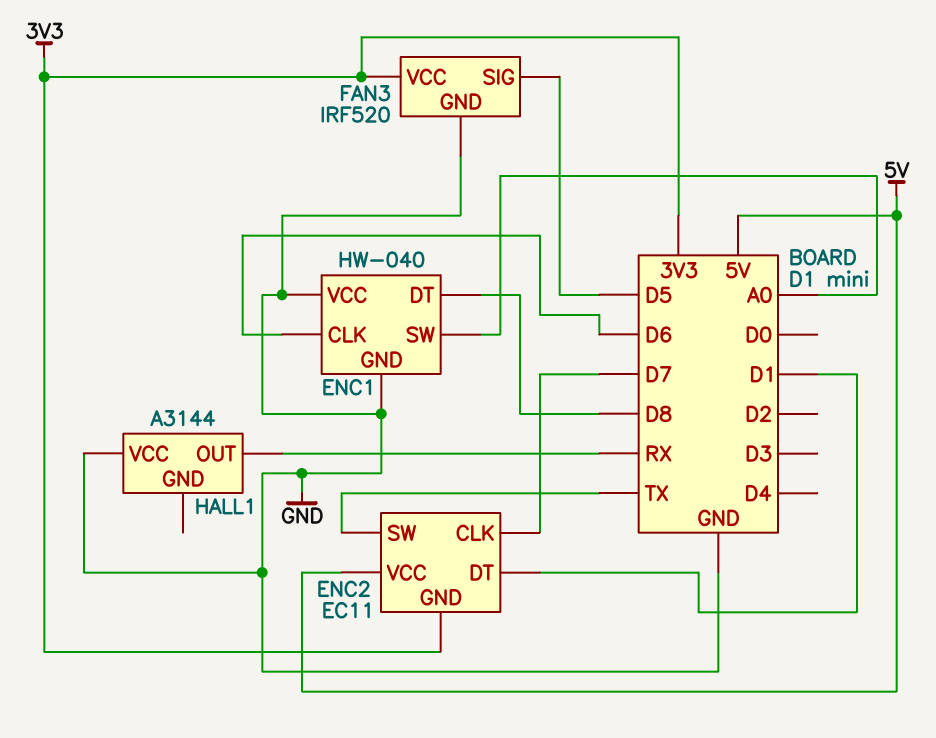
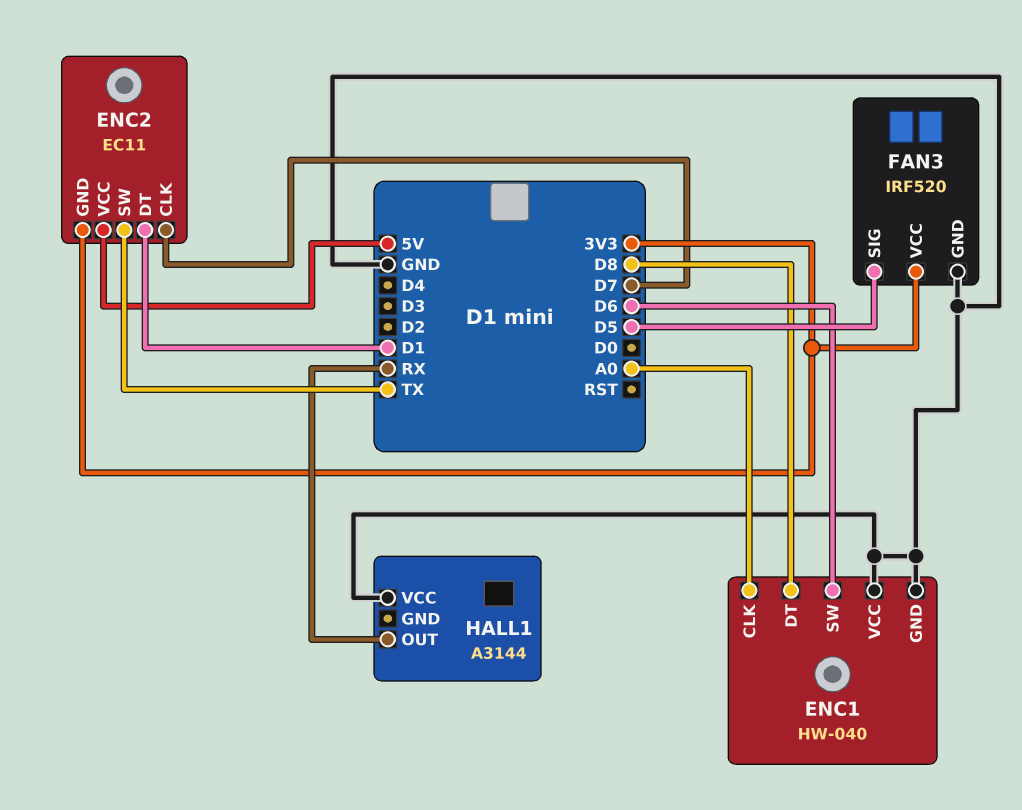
ENC1 pin CLK: D6 -> A0
ENC1 pin SW: A0 -> D6

